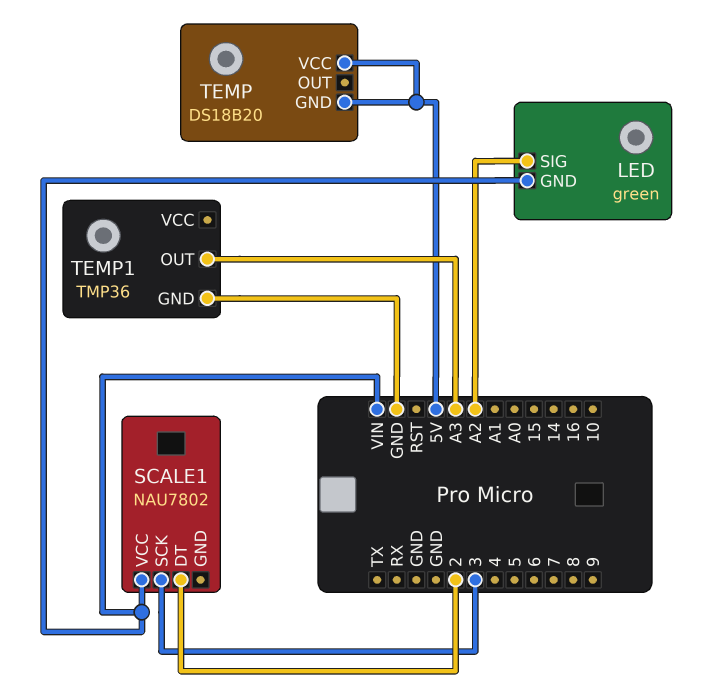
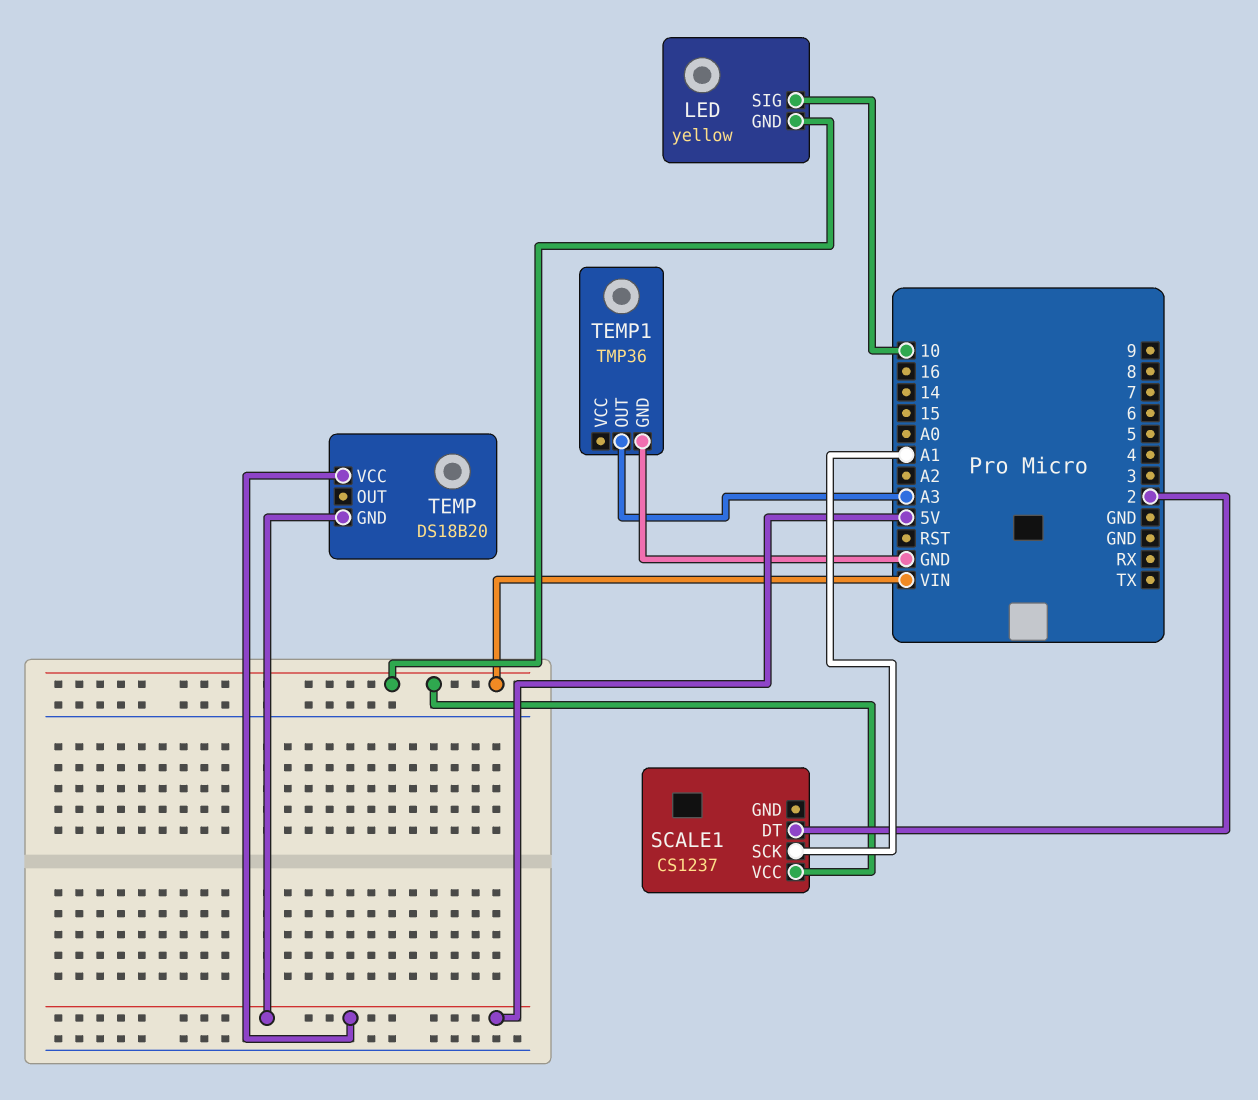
LED: green -> yellow
LED pin SIG: A2 -> 10
SCALE1: NAU7802 -> CS1237
SCALE1 pin SCK: 3 -> A1

